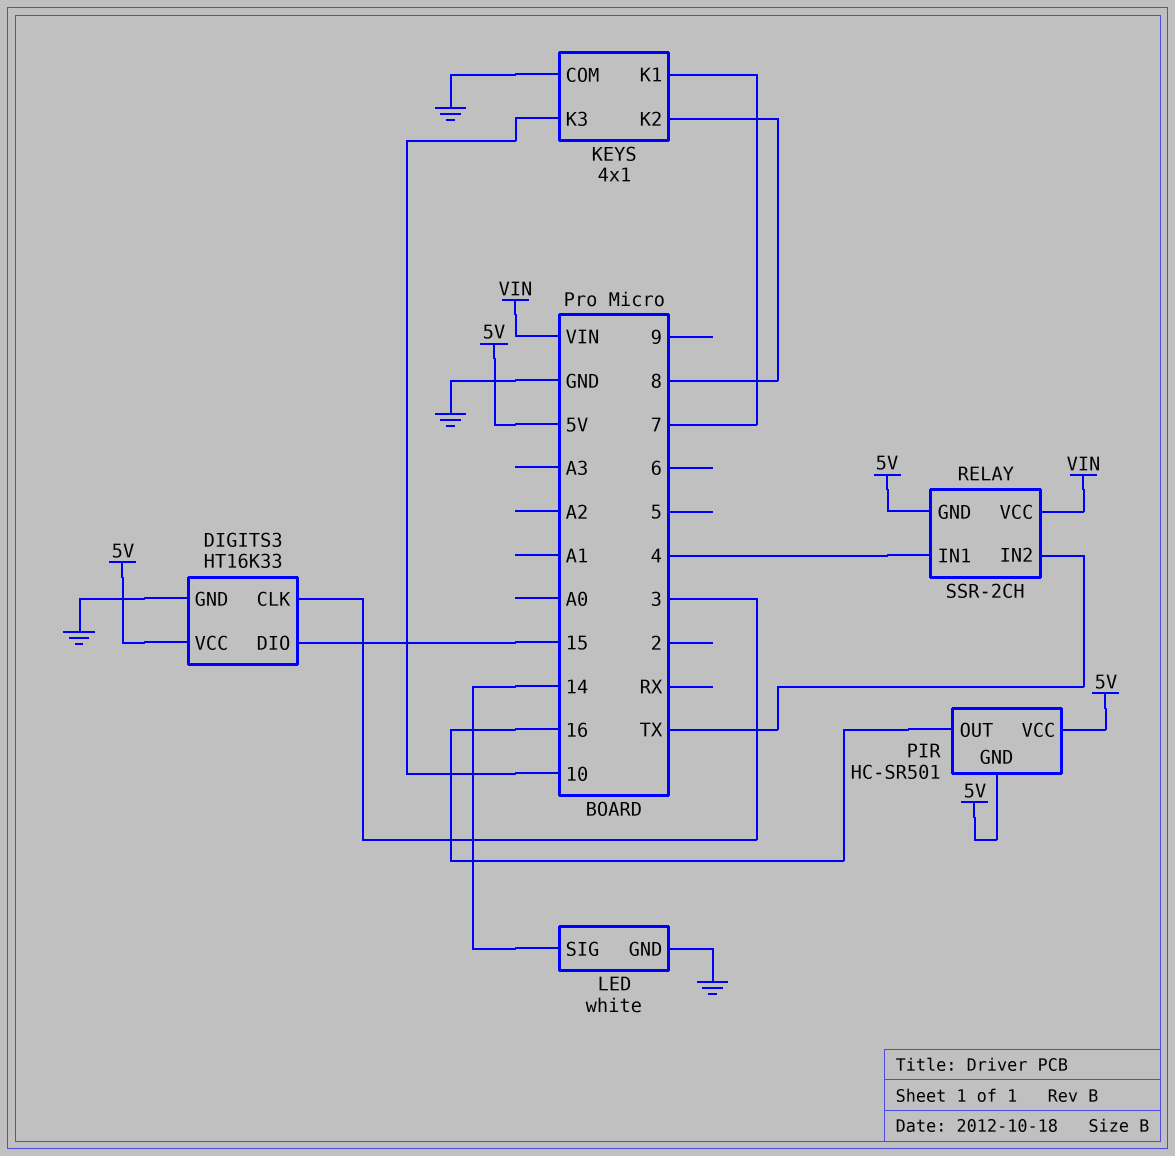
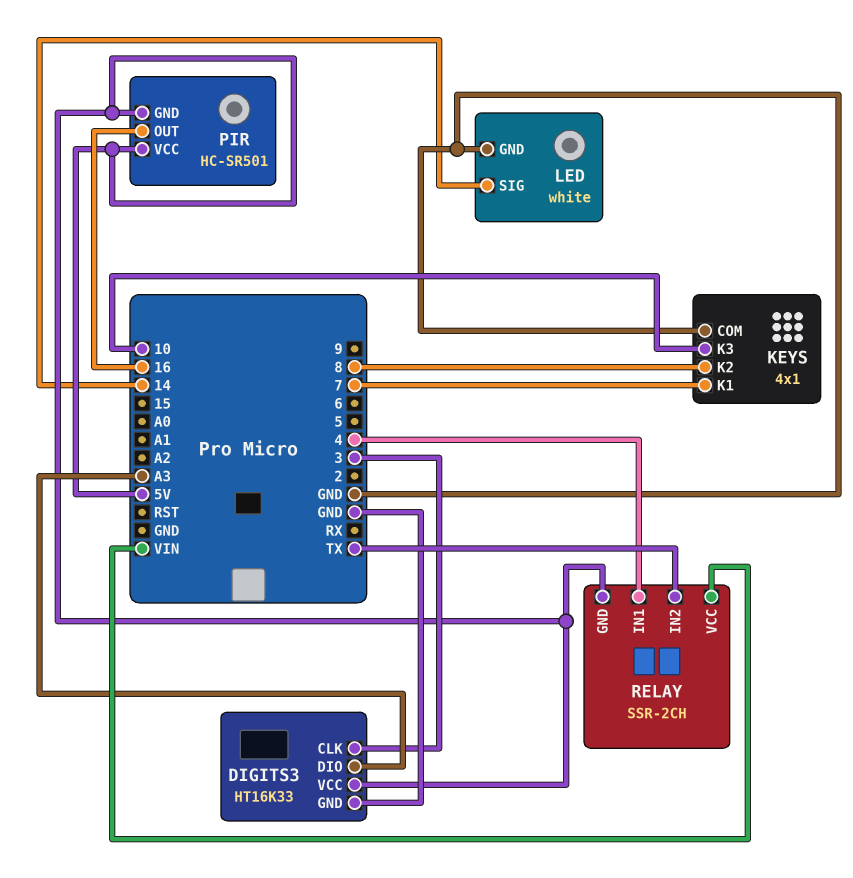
DIGITS3 pin DIO: 15 -> A3

